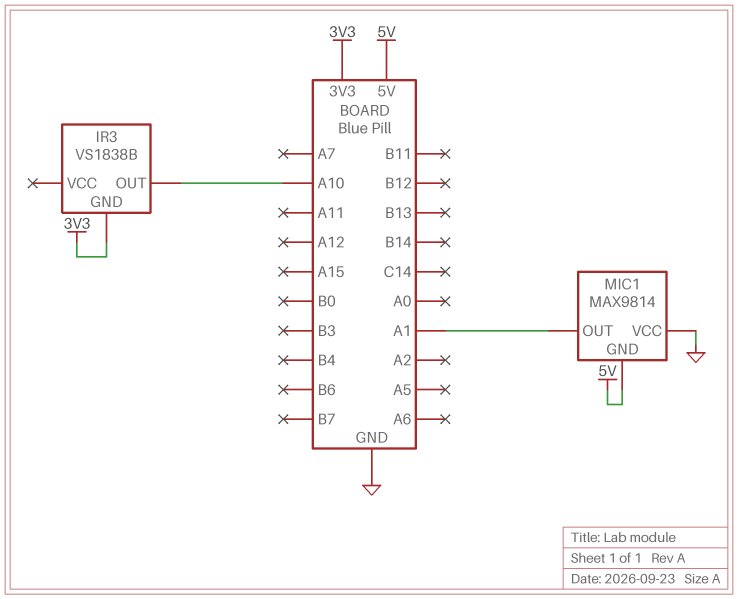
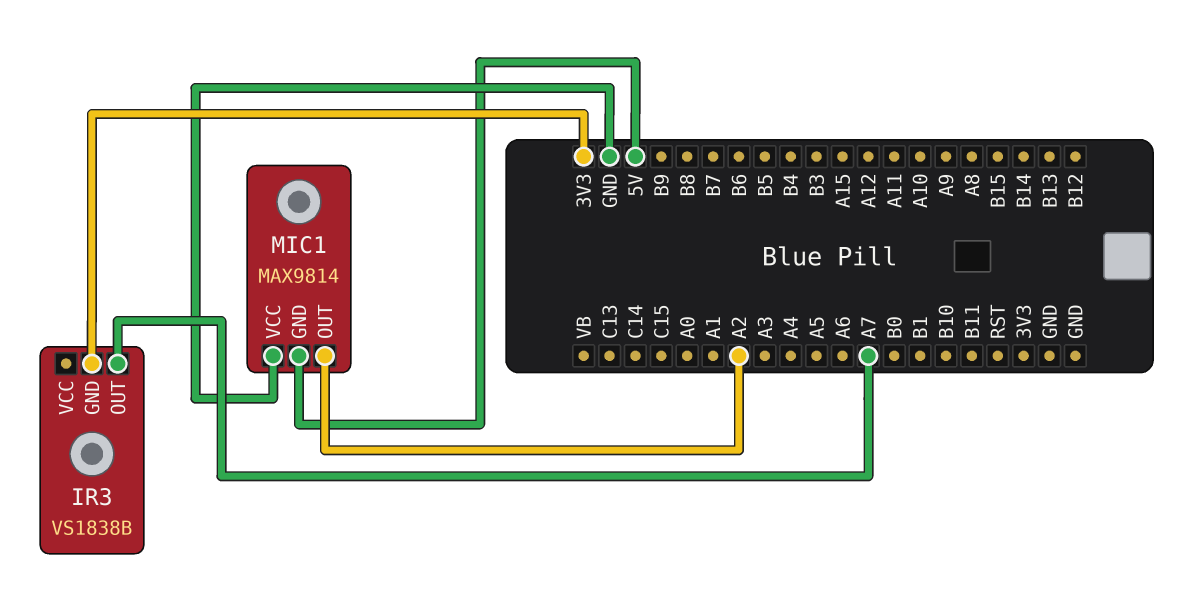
IR3 pin OUT: A10 -> A7
MIC1 pin OUT: A1 -> A2

